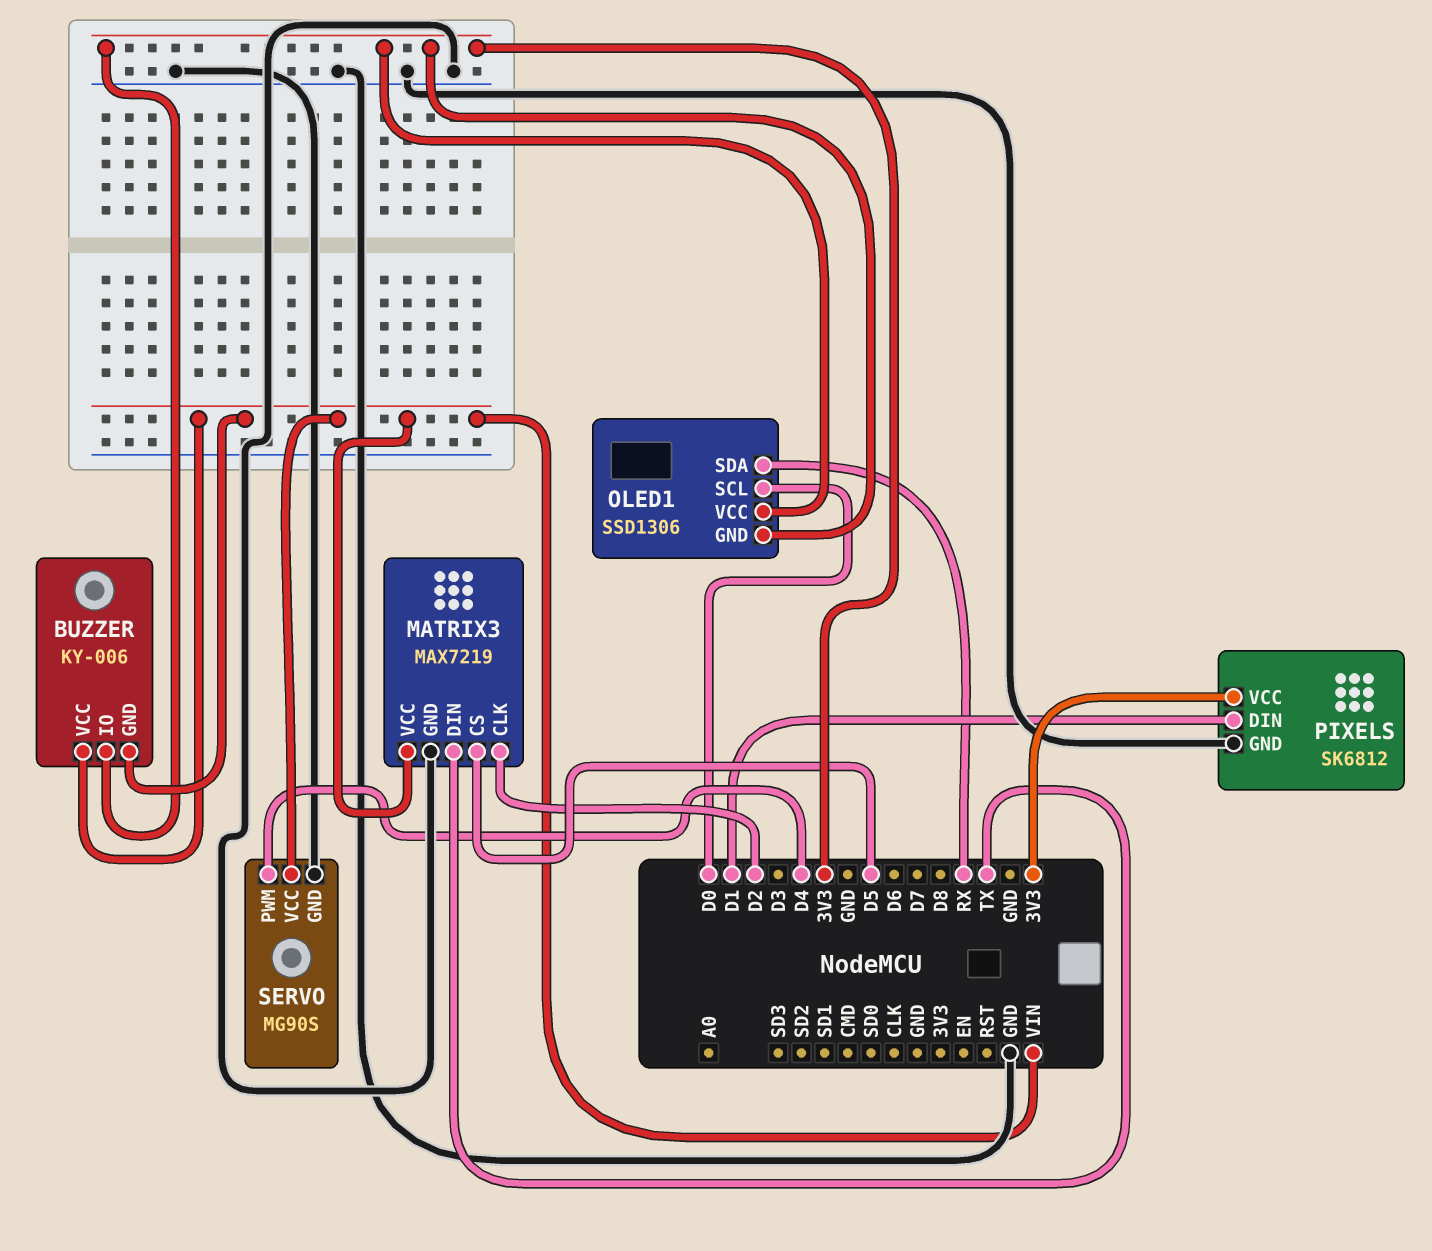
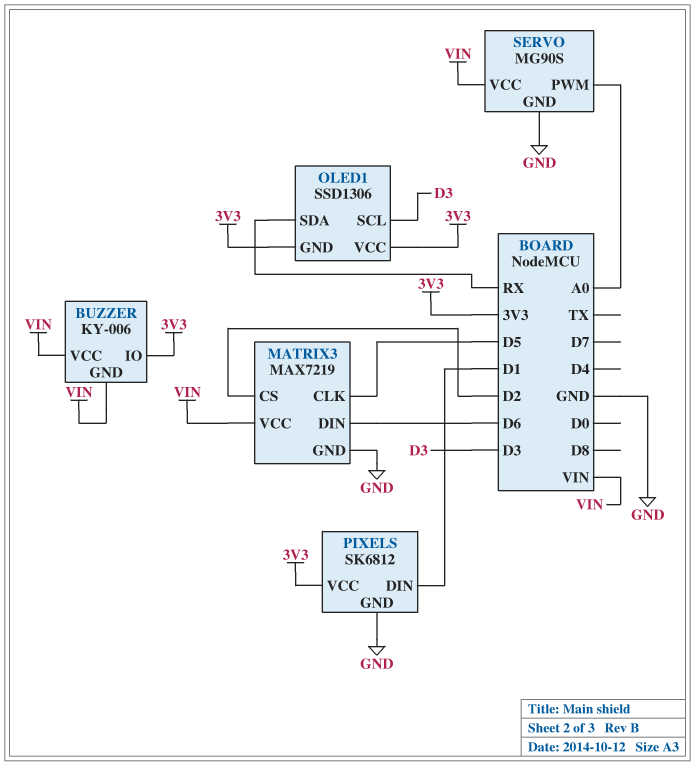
MATRIX3 pin CLK: D2 -> D5
MATRIX3 pin CS: D5 -> D2
MATRIX3 pin DIN: TX -> D6
OLED1 pin SCL: D0 -> D3
SERVO pin PWM: D4 -> A0

